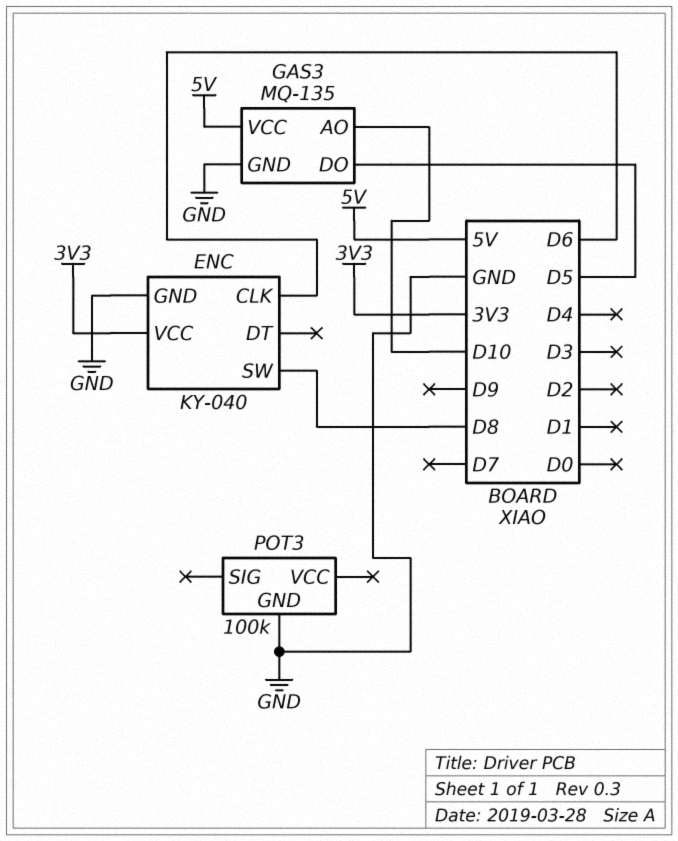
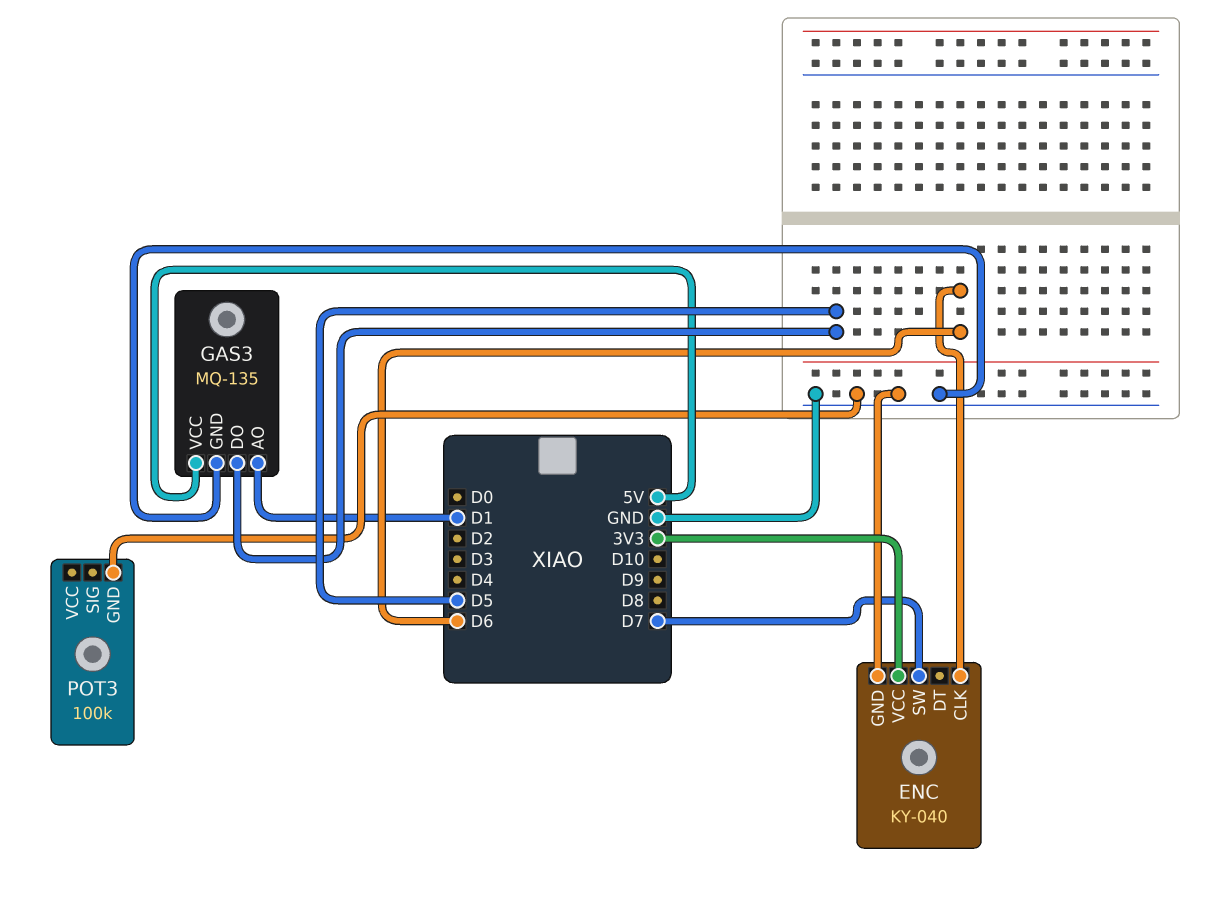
ENC pin SW: D8 -> D7
GAS3 pin AO: D10 -> D1

